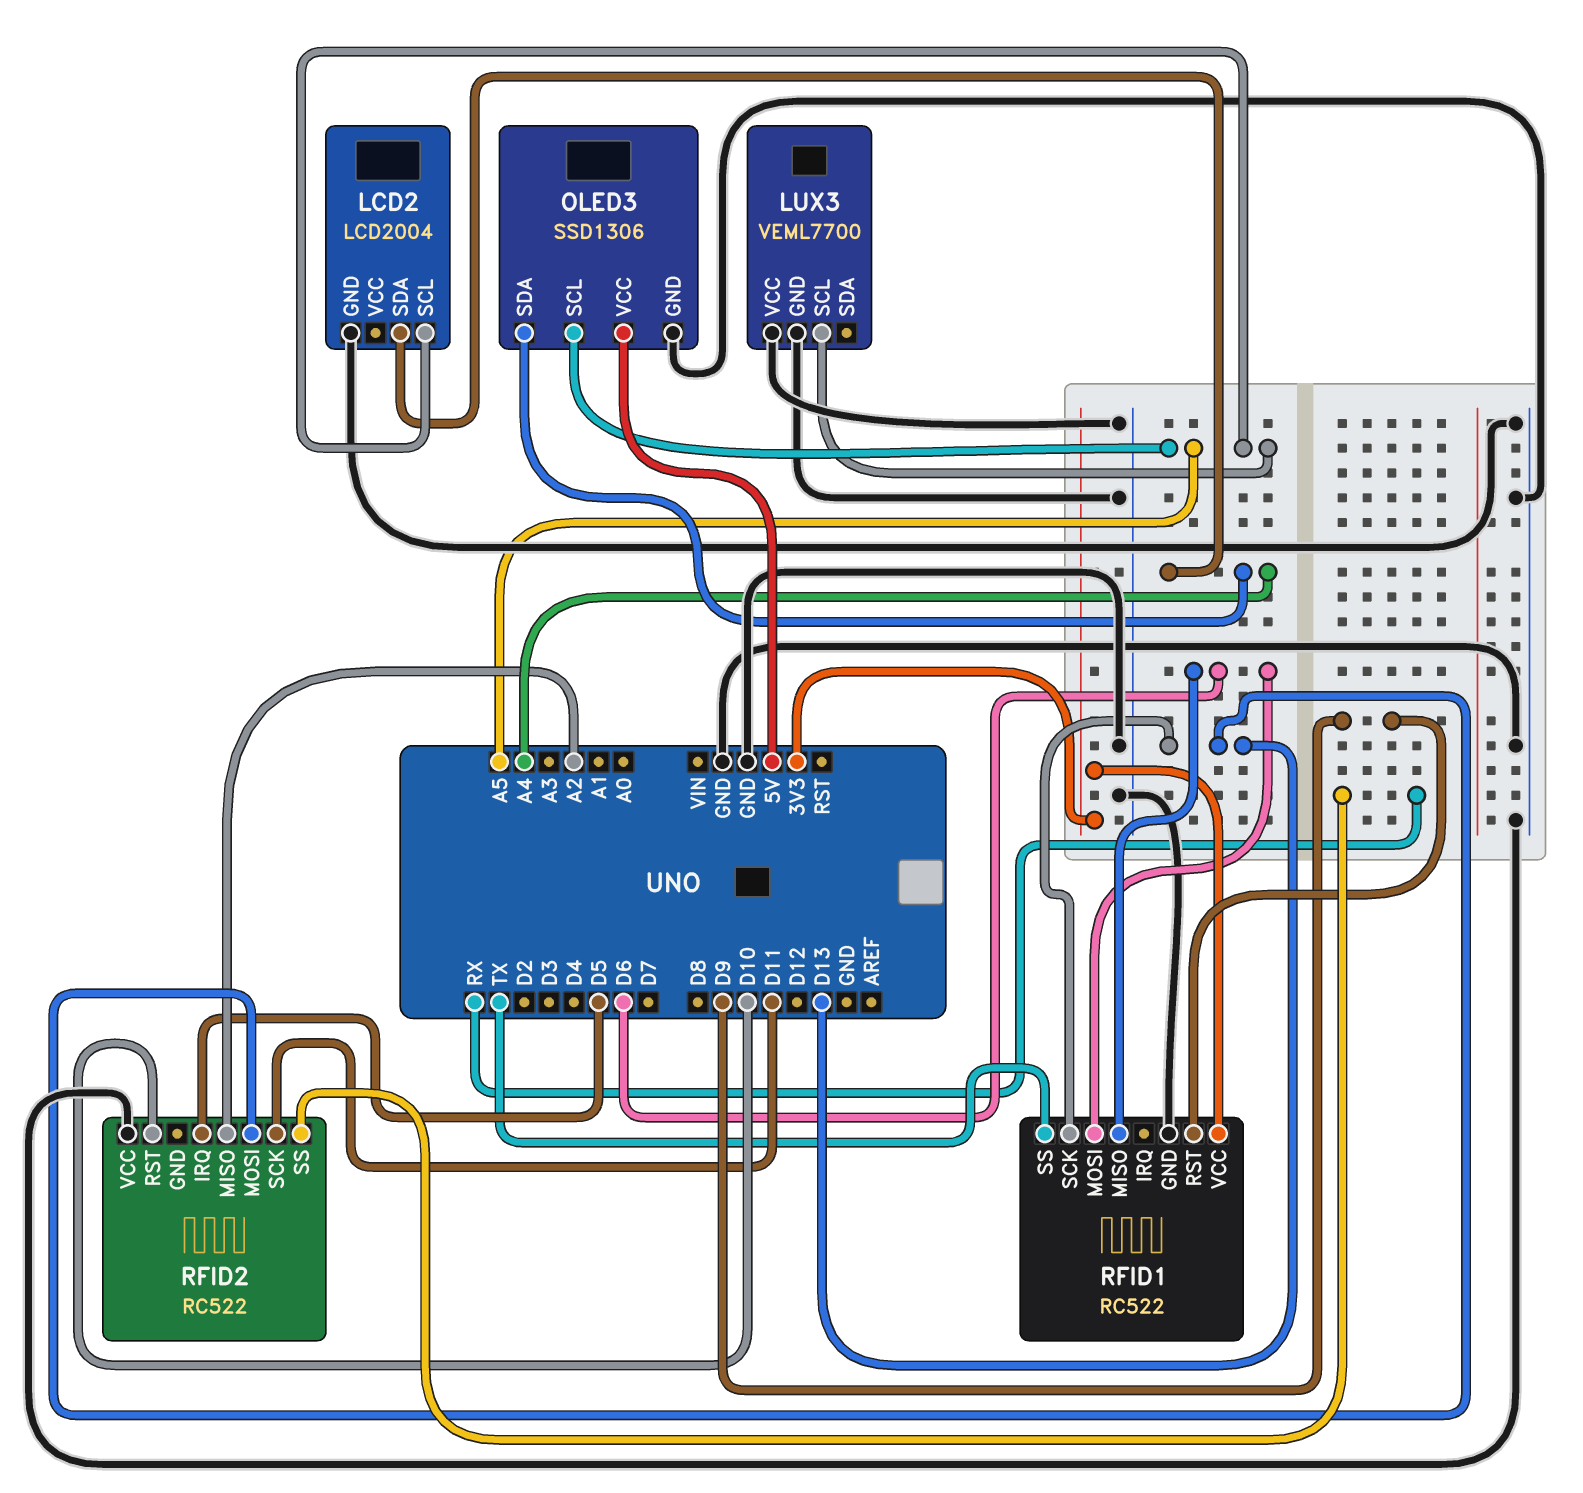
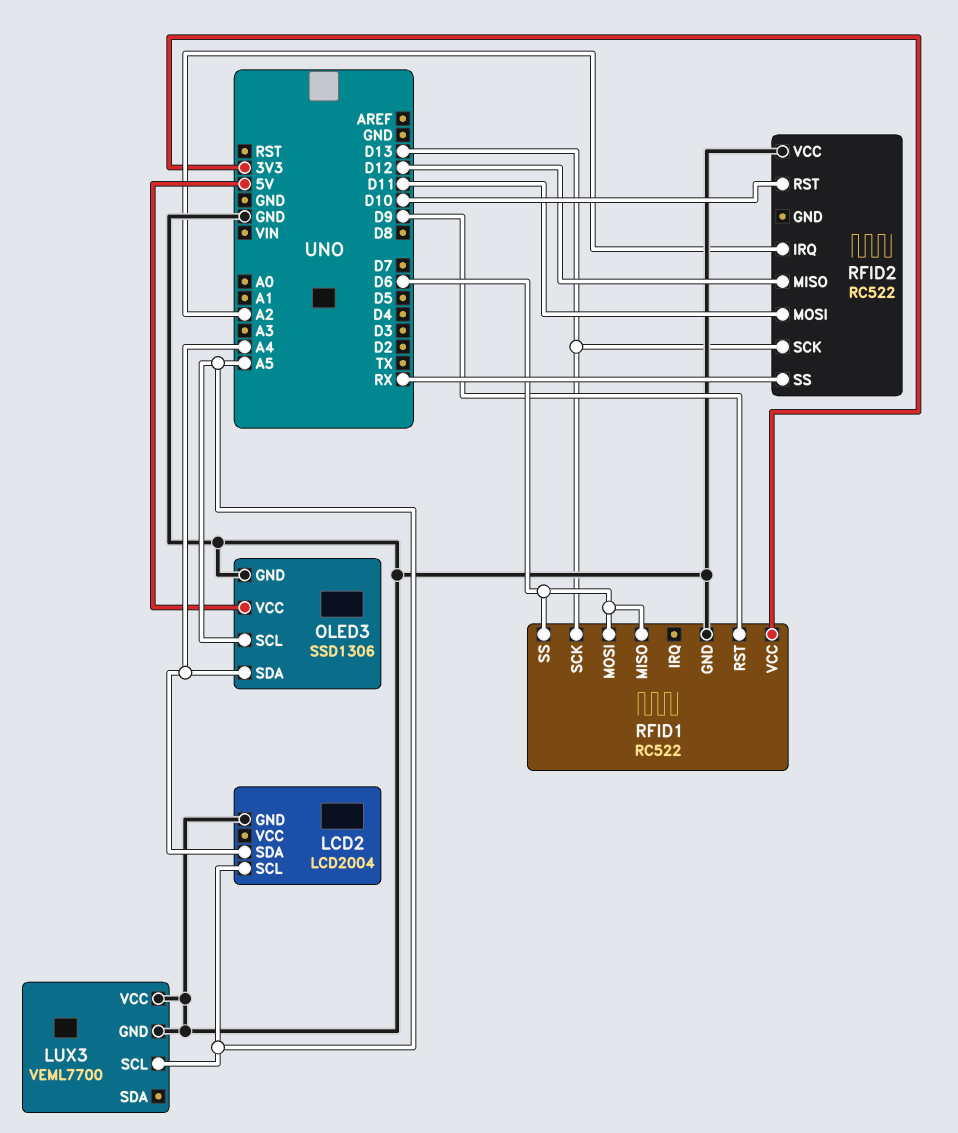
RFID1 pin SS: TX -> D6
RFID2 pin IRQ: D5 -> A2
RFID2 pin MISO: A2 -> D12
RFID2 pin MOSI: D13 -> D11
RFID2 pin SCK: D11 -> D13

